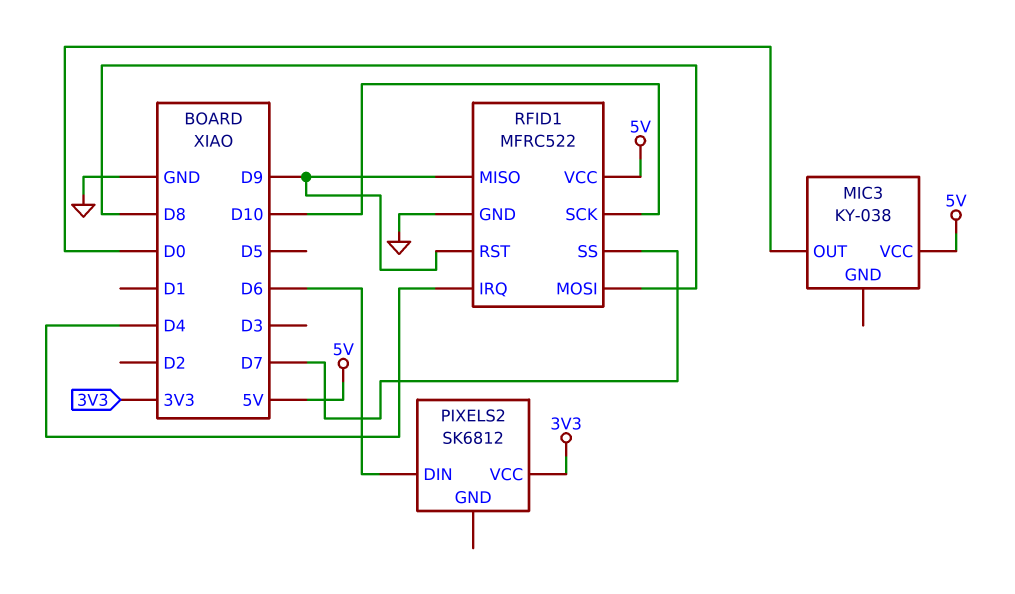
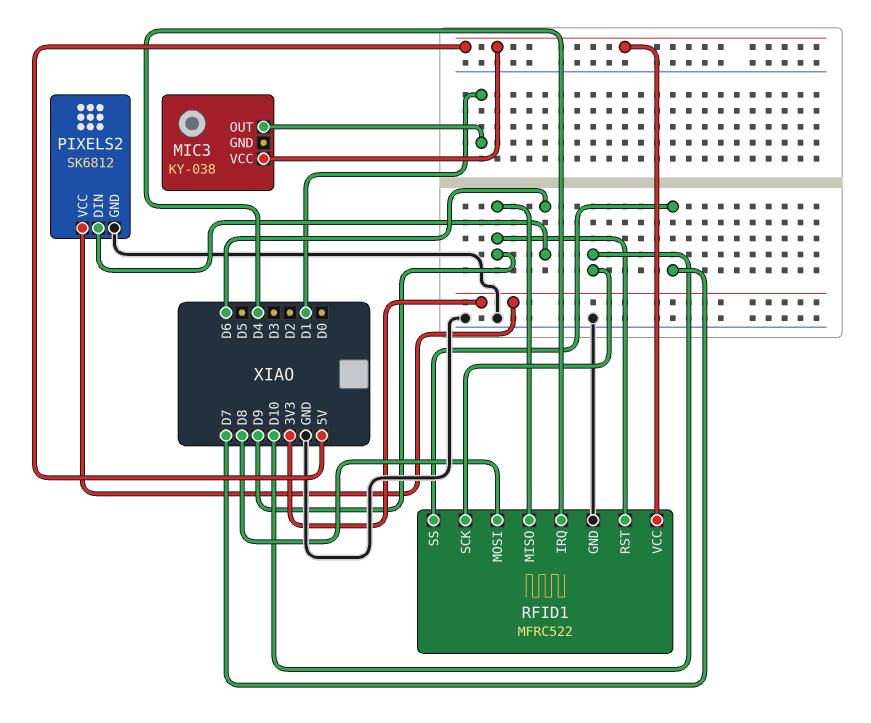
MIC3 pin OUT: D0 -> D1
PIXELS2 pin GND: none -> GND

